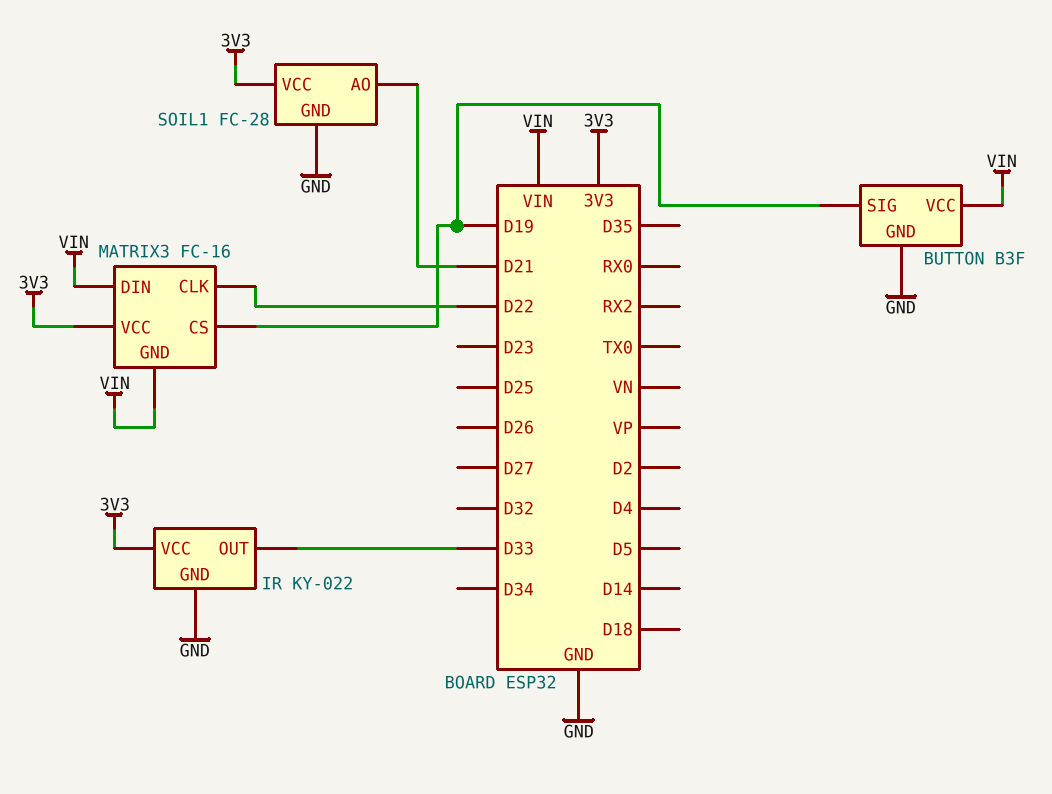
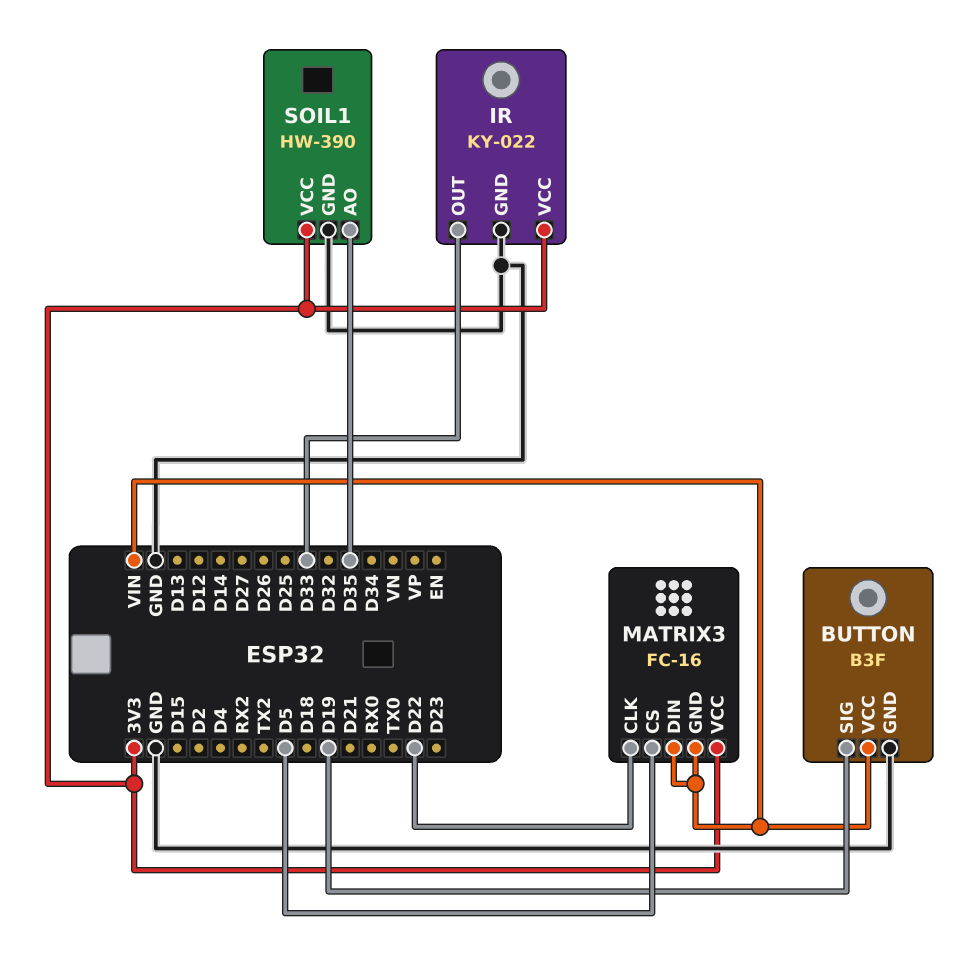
MATRIX3 pin CS: D19 -> D5
SOIL1: FC-28 -> HW-390
SOIL1 pin AO: D21 -> D35

